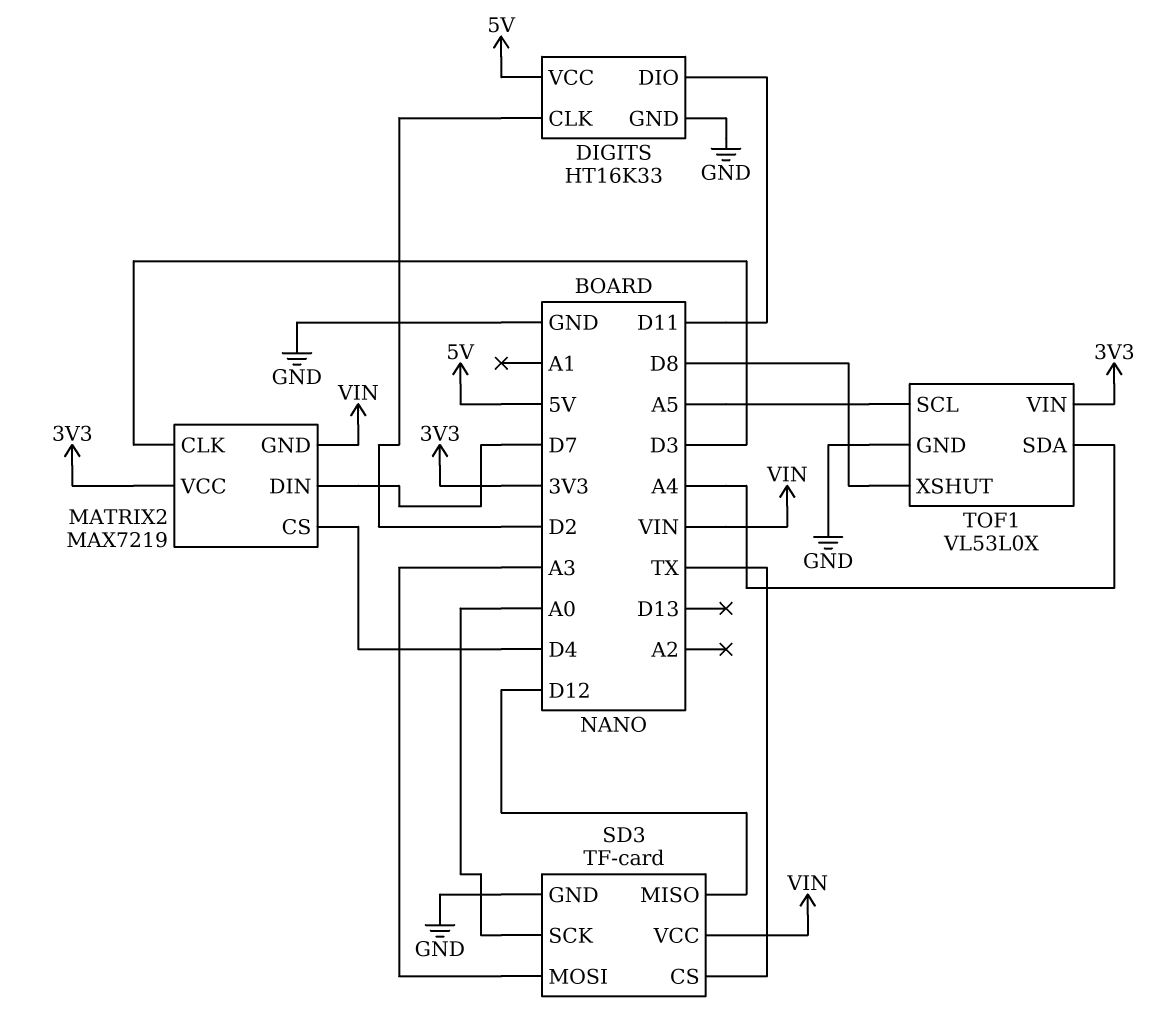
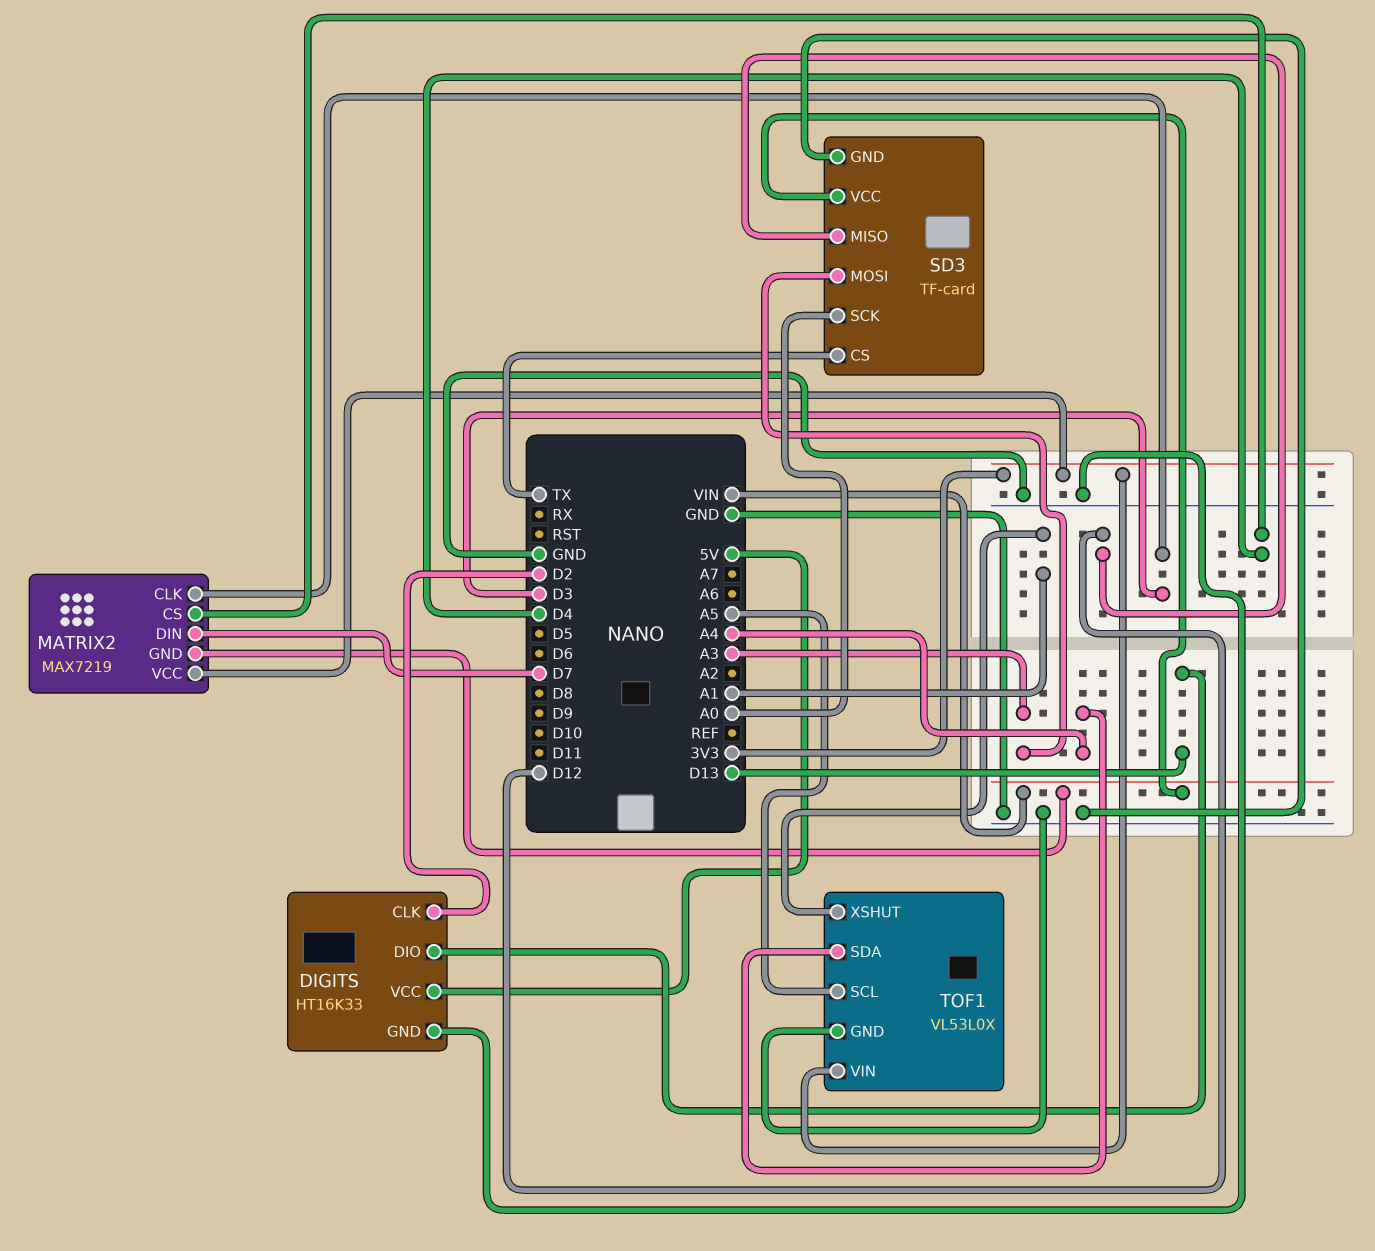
DIGITS pin DIO: D11 -> D13
TOF1 pin XSHUT: D8 -> A1

